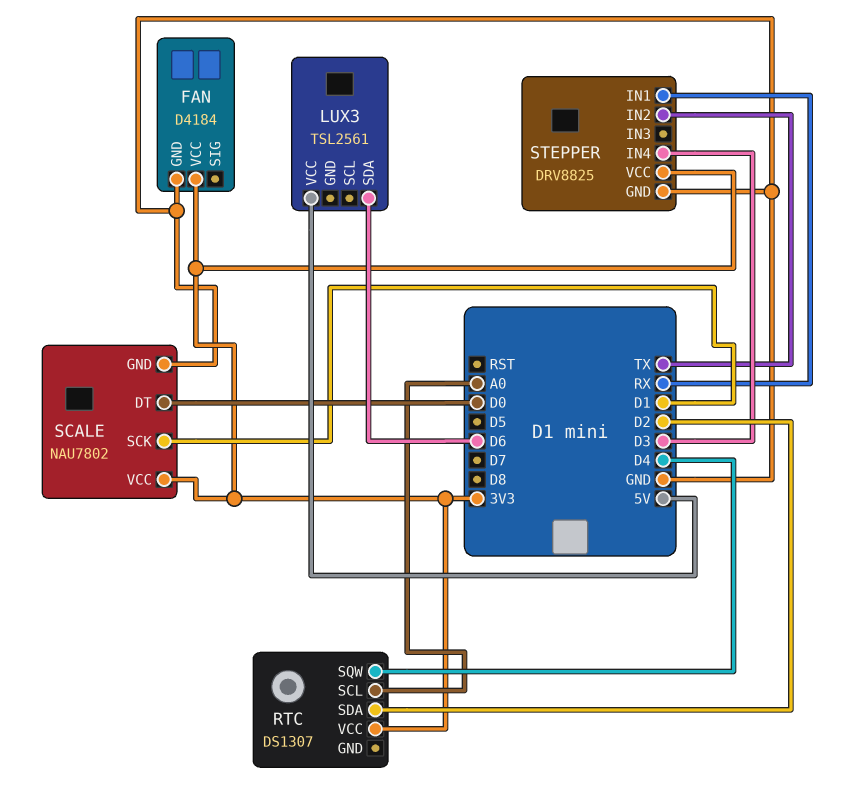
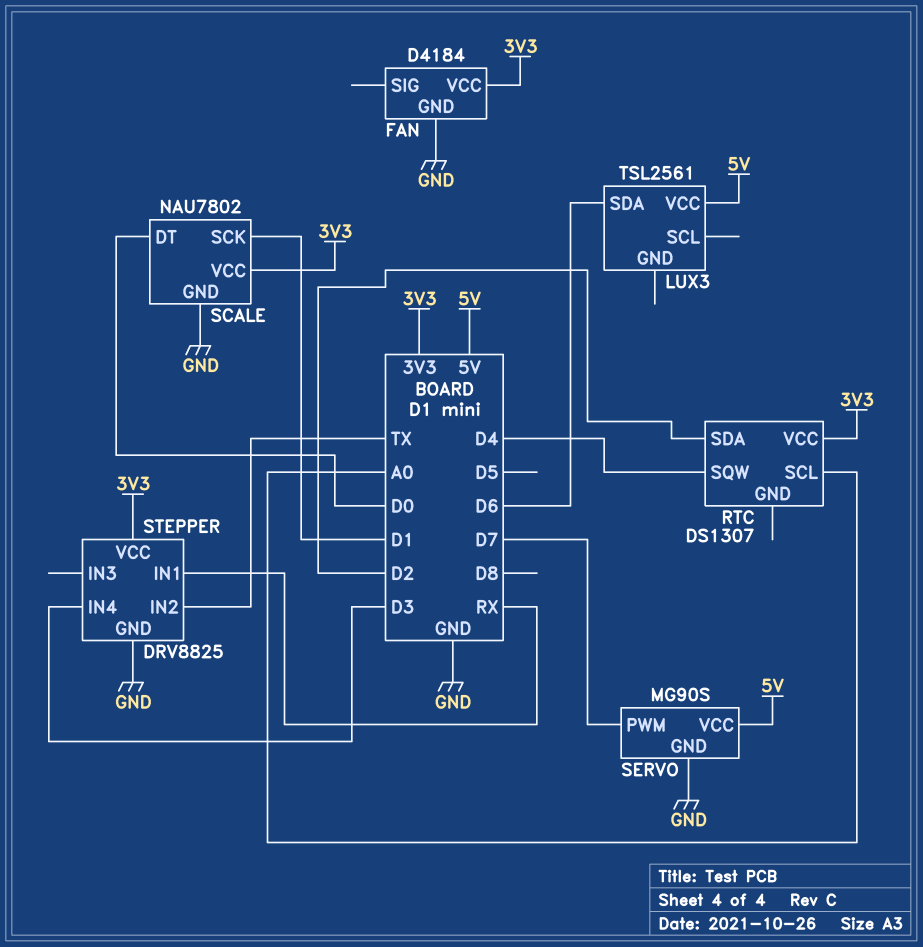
SERVO: none -> MG90S
SERVO pin GND: none -> GND
SERVO pin PWM: none -> D7
SERVO pin VCC: none -> 5V

